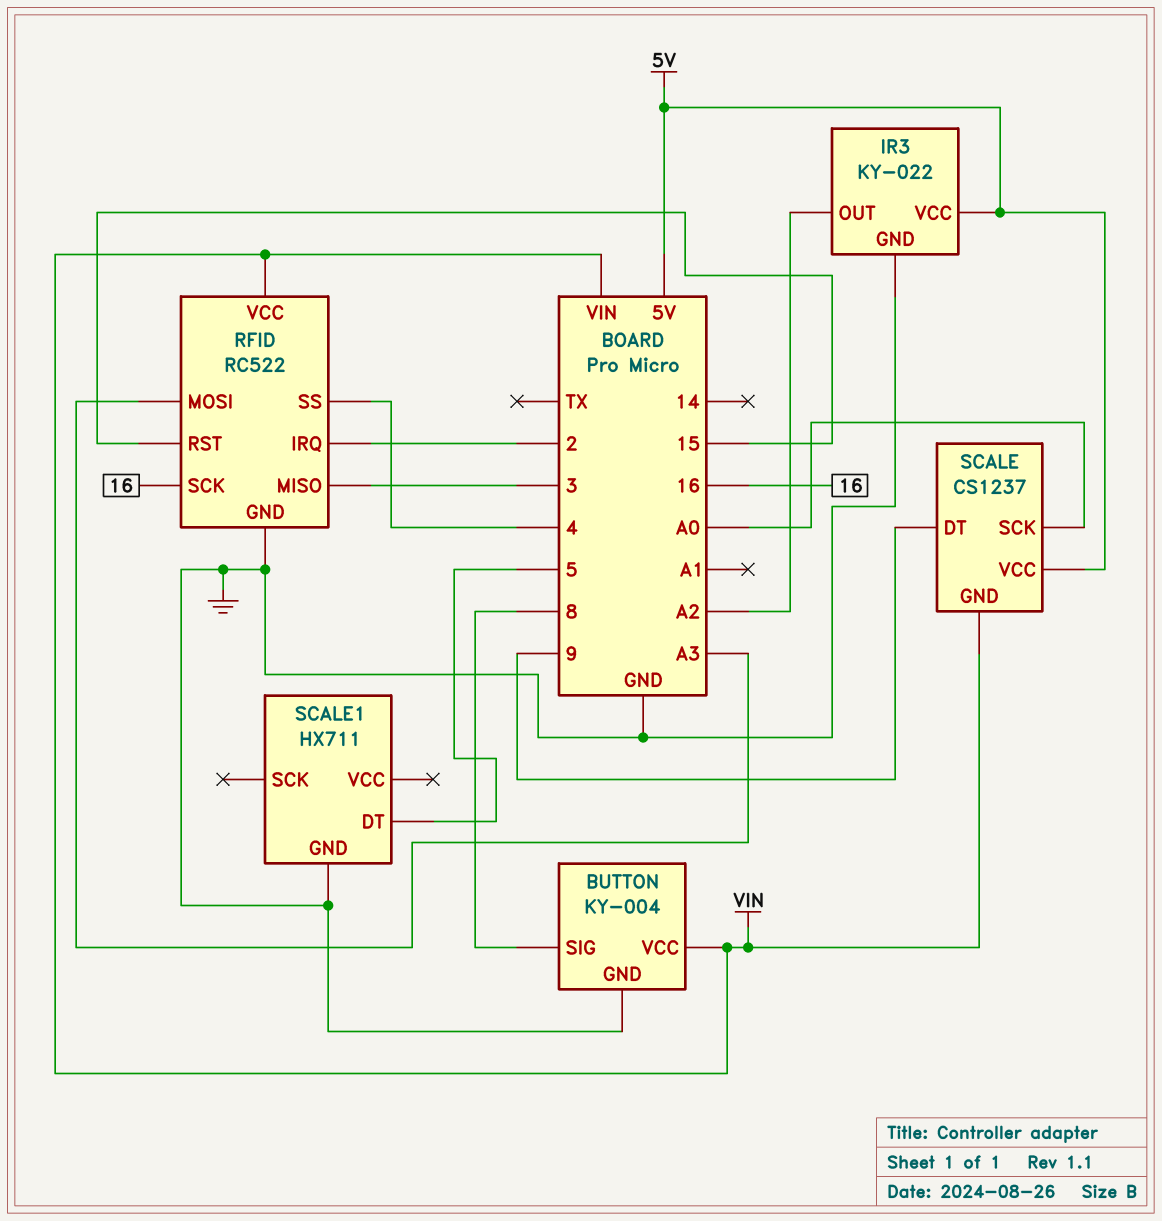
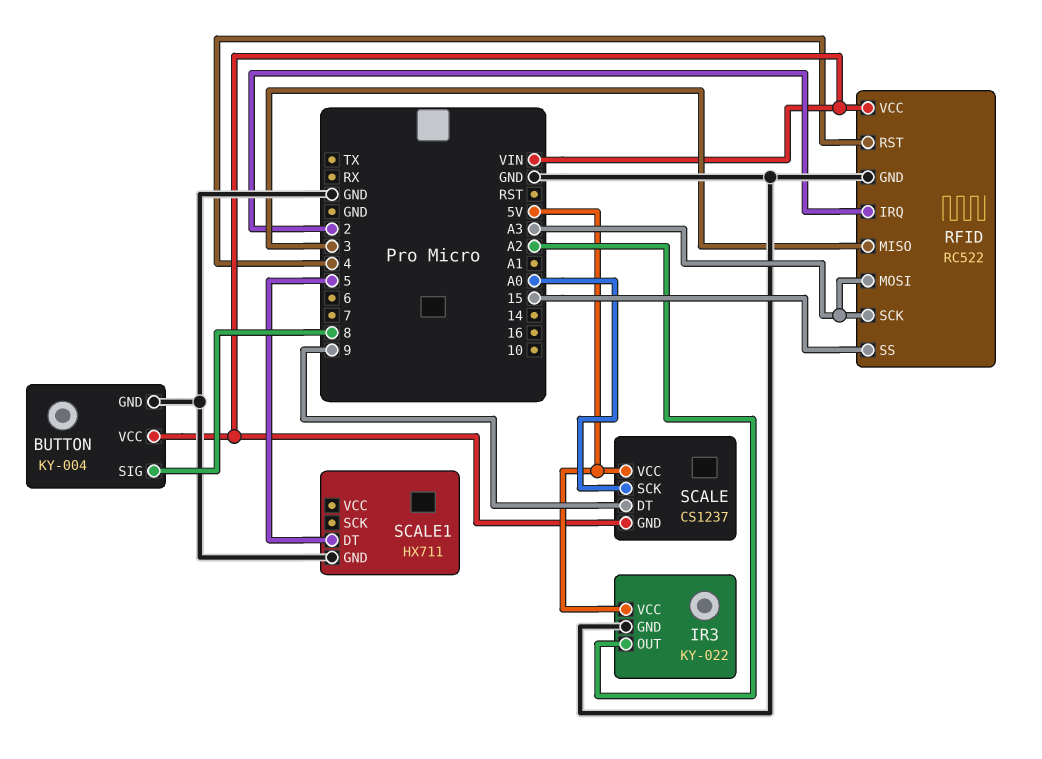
RFID pin RST: 15 -> 4
RFID pin SCK: 16 -> A3
RFID pin SS: 4 -> 15

